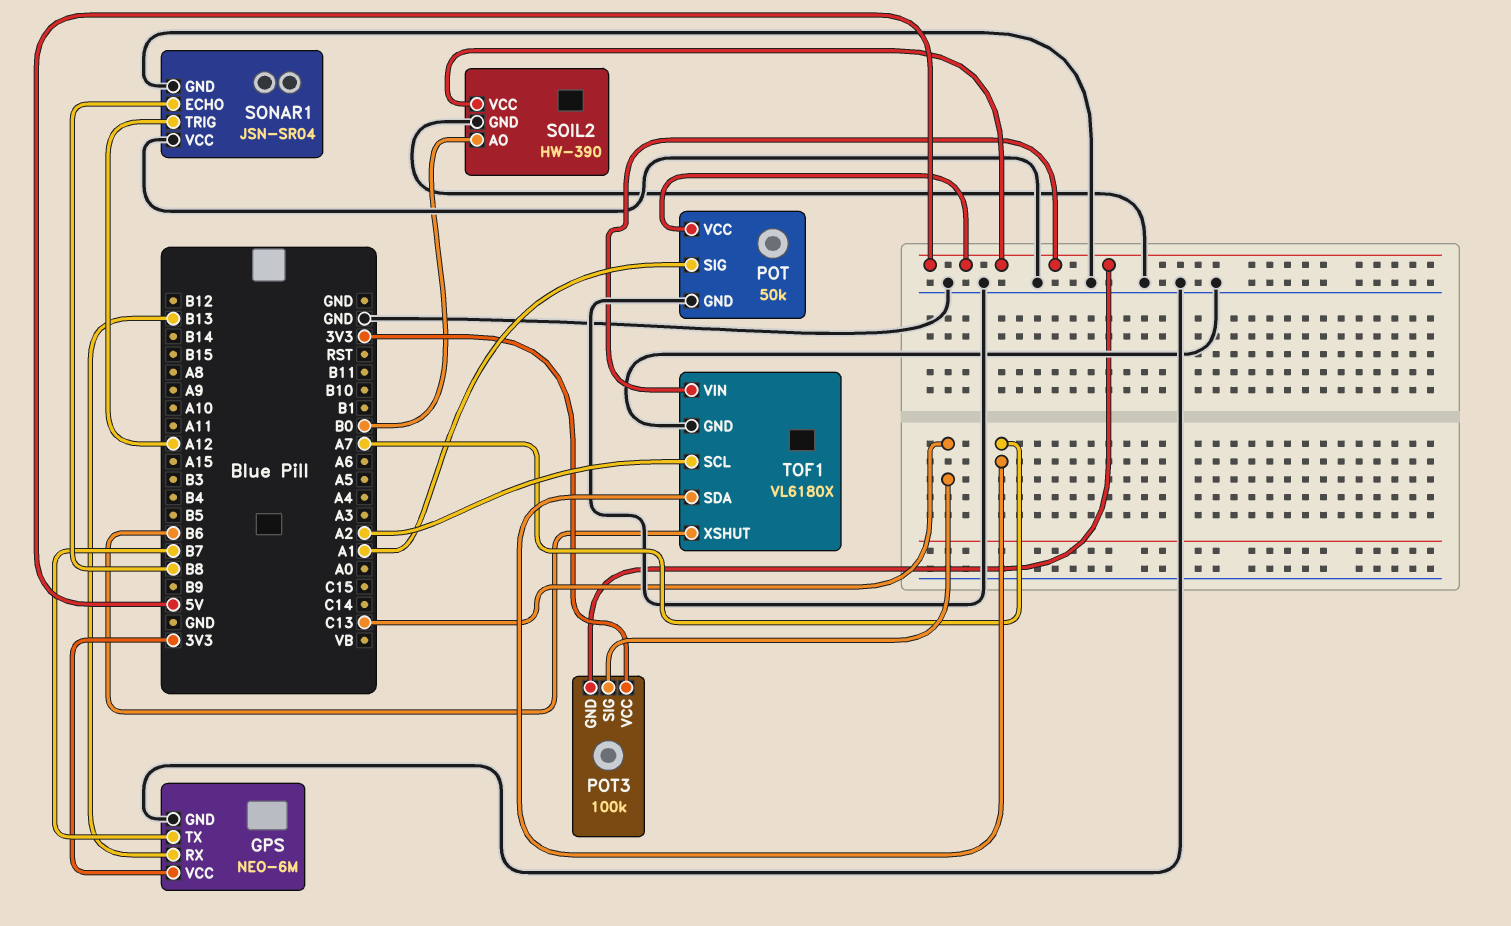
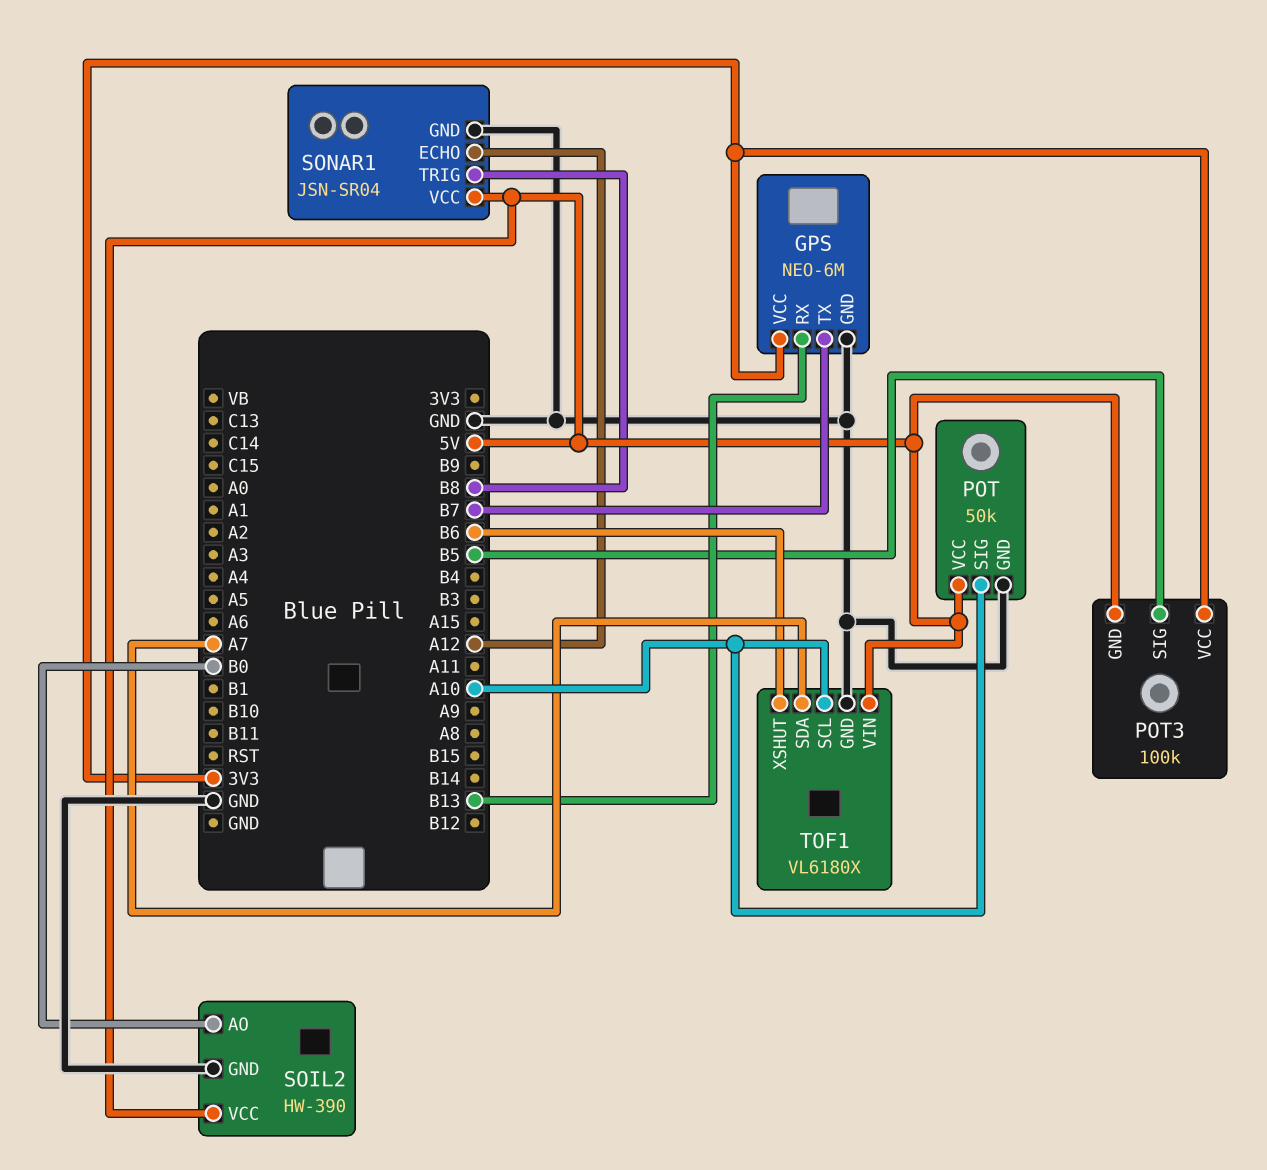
POT pin SIG: A1 -> A10
POT3 pin SIG: C13 -> B5
SONAR1 pin ECHO: B8 -> A12
SONAR1 pin TRIG: A12 -> B8
SONAR1 pin VCC: GND -> 5V
TOF1 pin SCL: A2 -> A10

